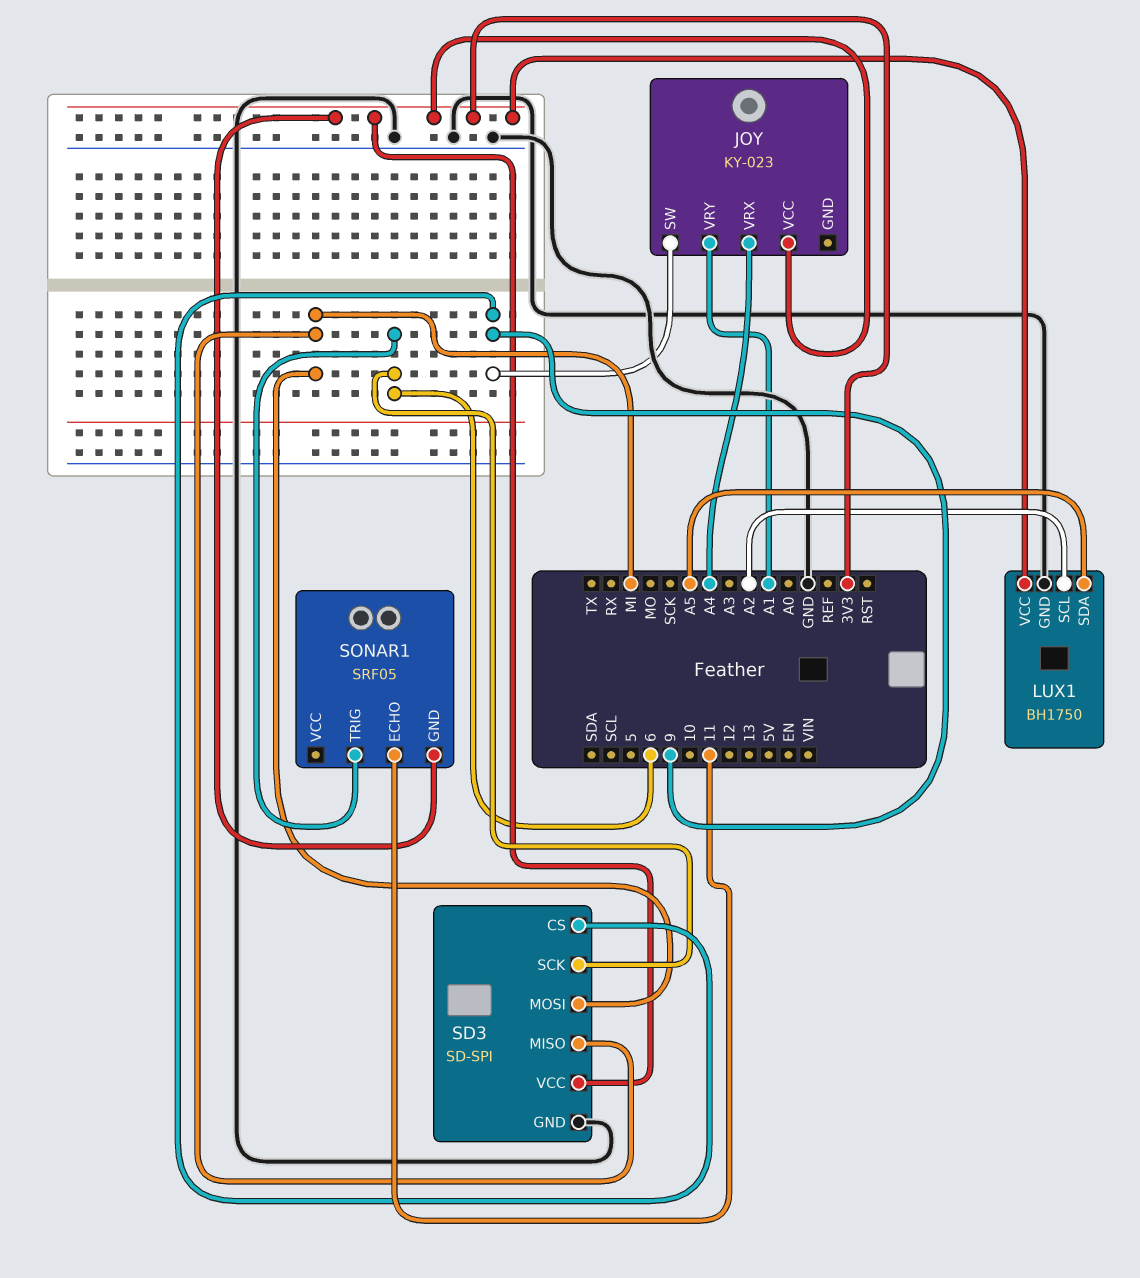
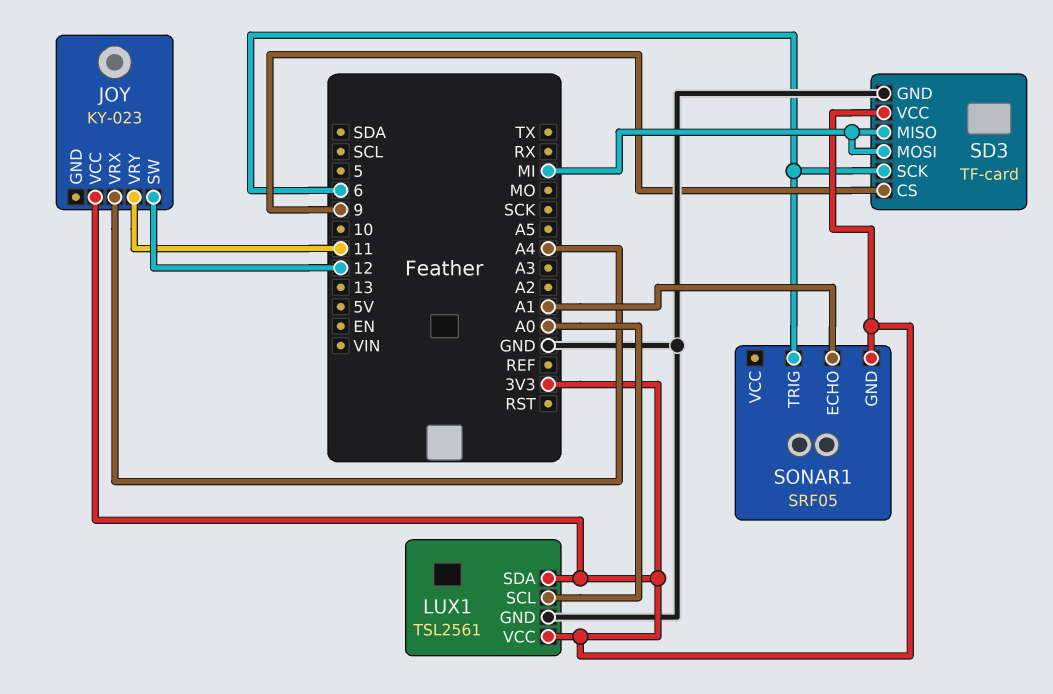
JOY pin SW: 9 -> 12
JOY pin VRY: A1 -> 11
LUX1: BH1750 -> TSL2561
LUX1 pin SCL: A2 -> A0
LUX1 pin SDA: A5 -> 3V3
SD3: SD-SPI -> TF-card
SONAR1 pin ECHO: 11 -> A1

